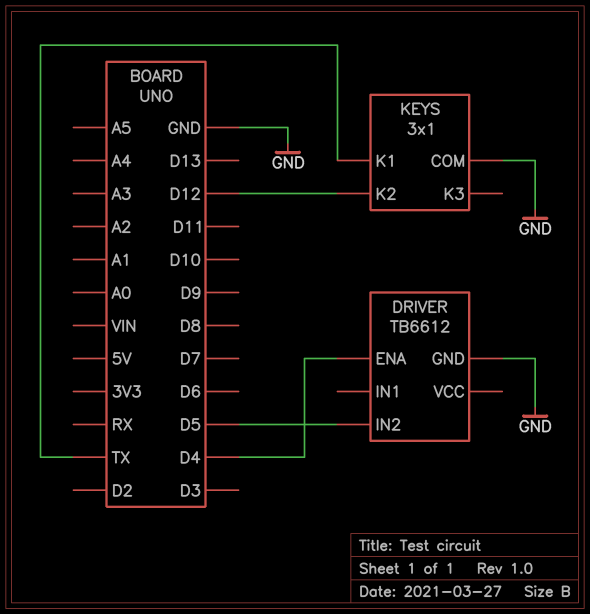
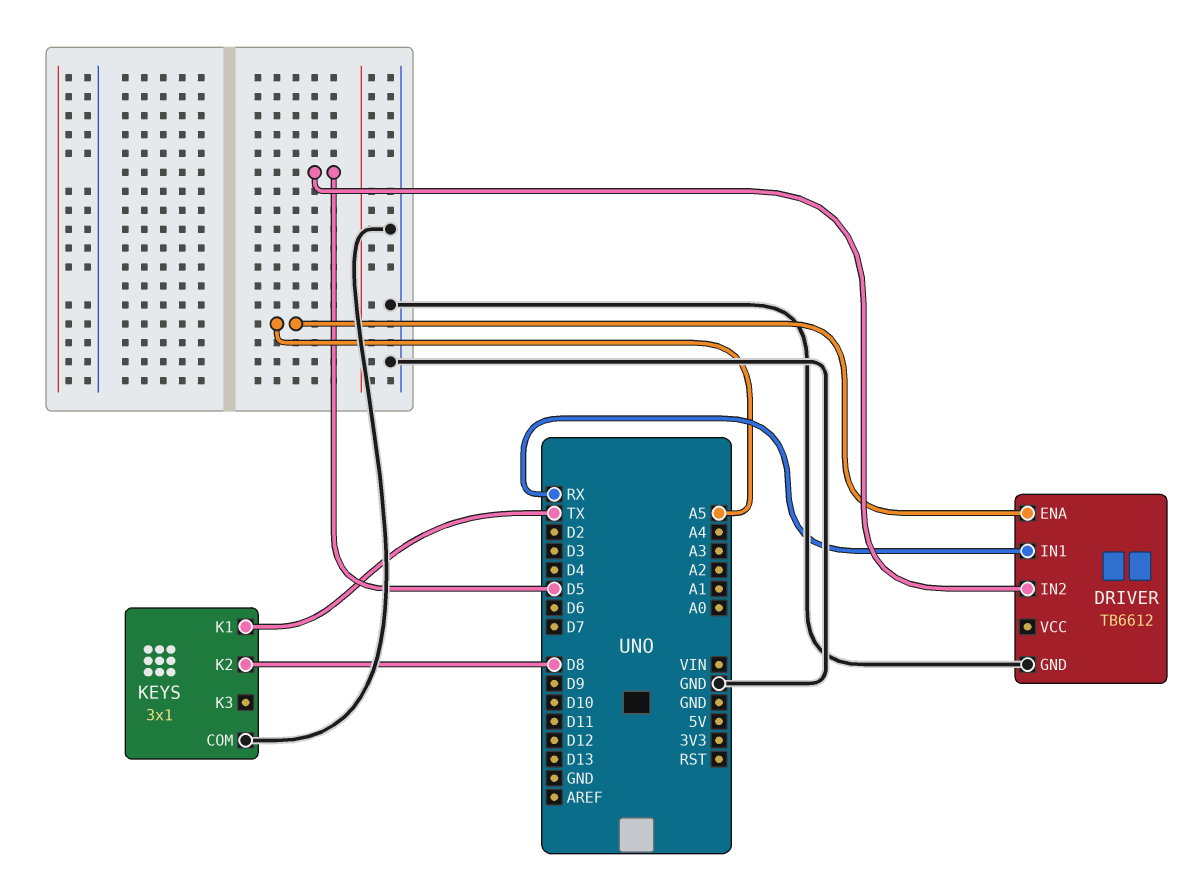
DRIVER pin ENA: D4 -> A5
DRIVER pin IN1: none -> RX
KEYS pin K2: D12 -> D8

